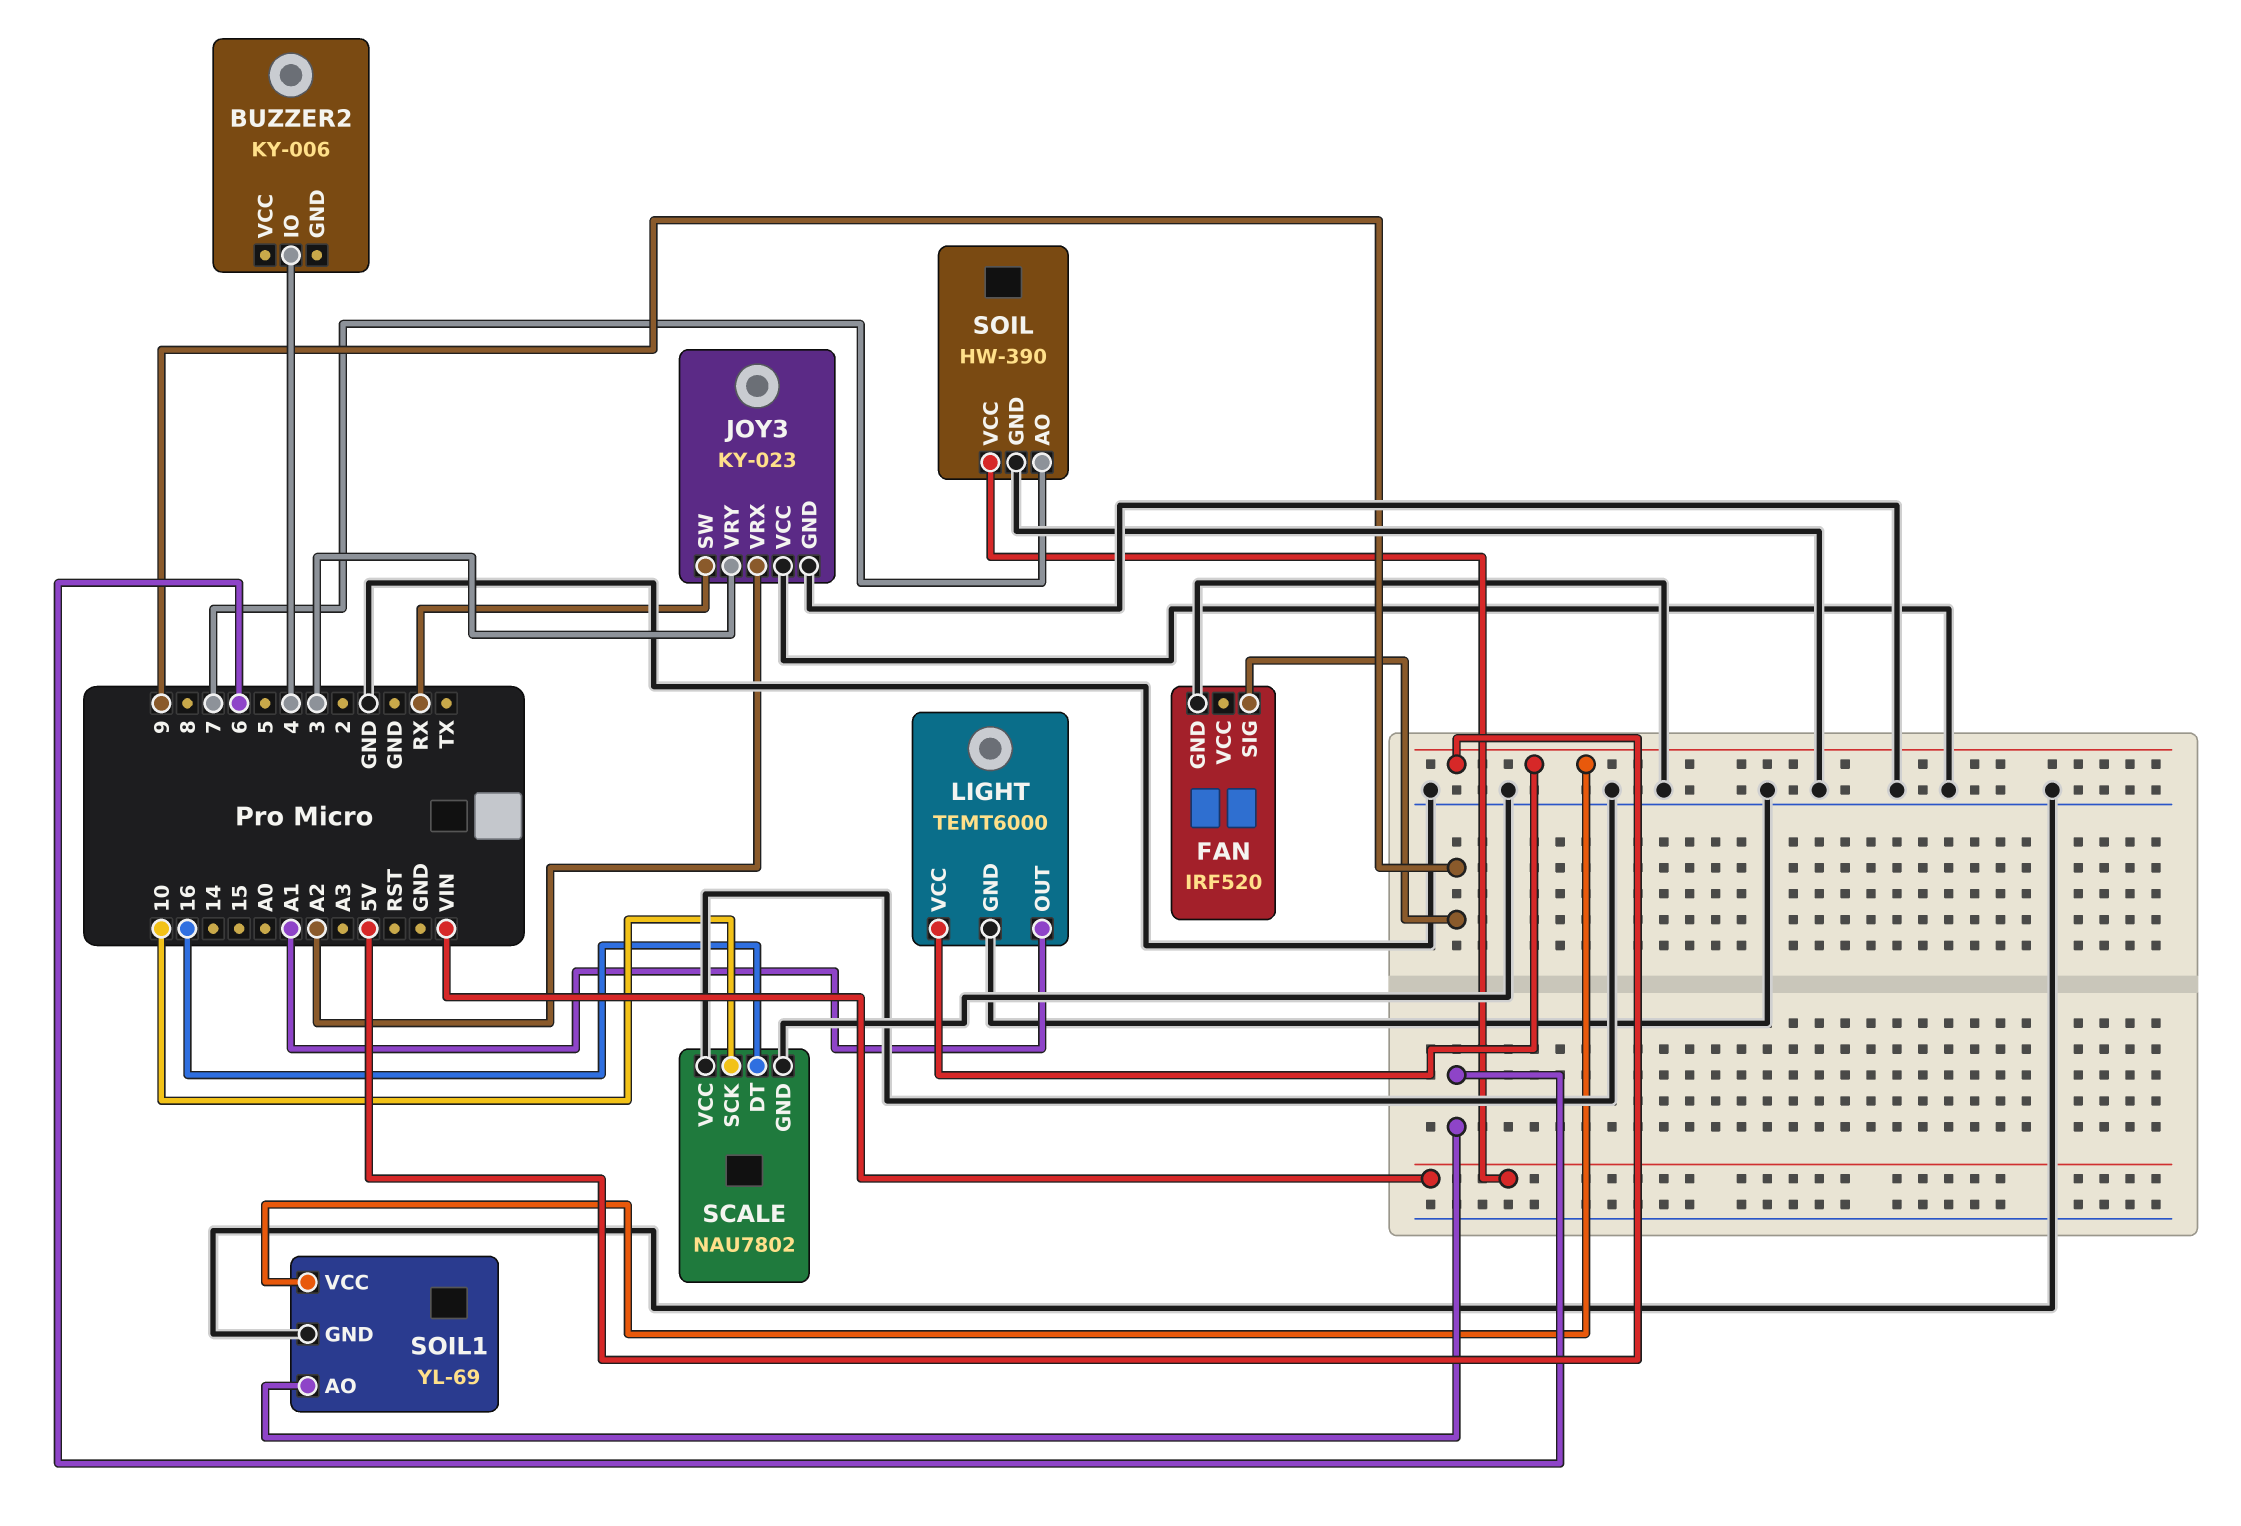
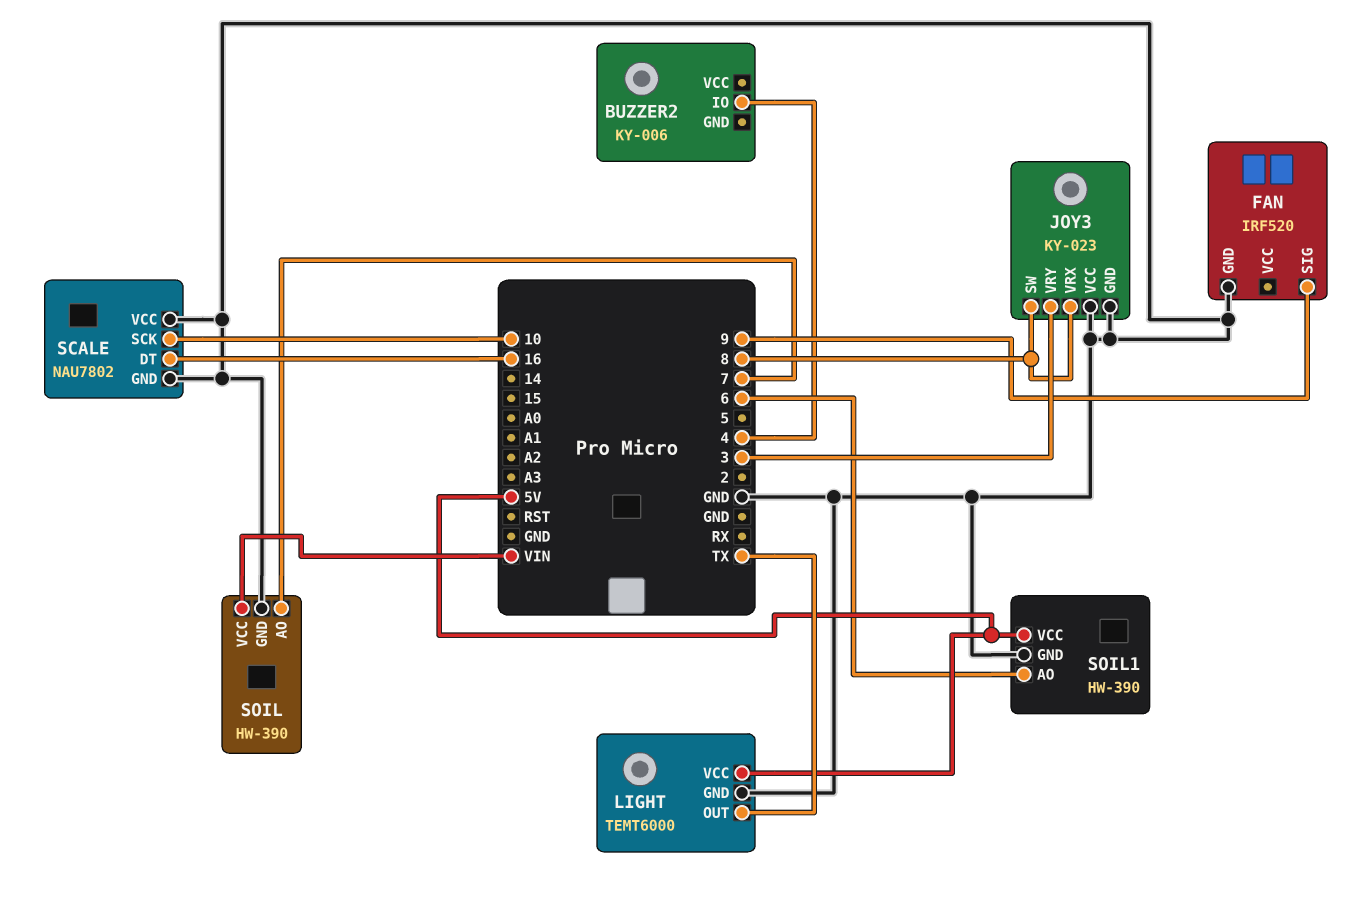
JOY3 pin SW: RX -> 8
JOY3 pin VRX: A2 -> 8
LIGHT pin OUT: A1 -> TX
SOIL1: YL-69 -> HW-390

